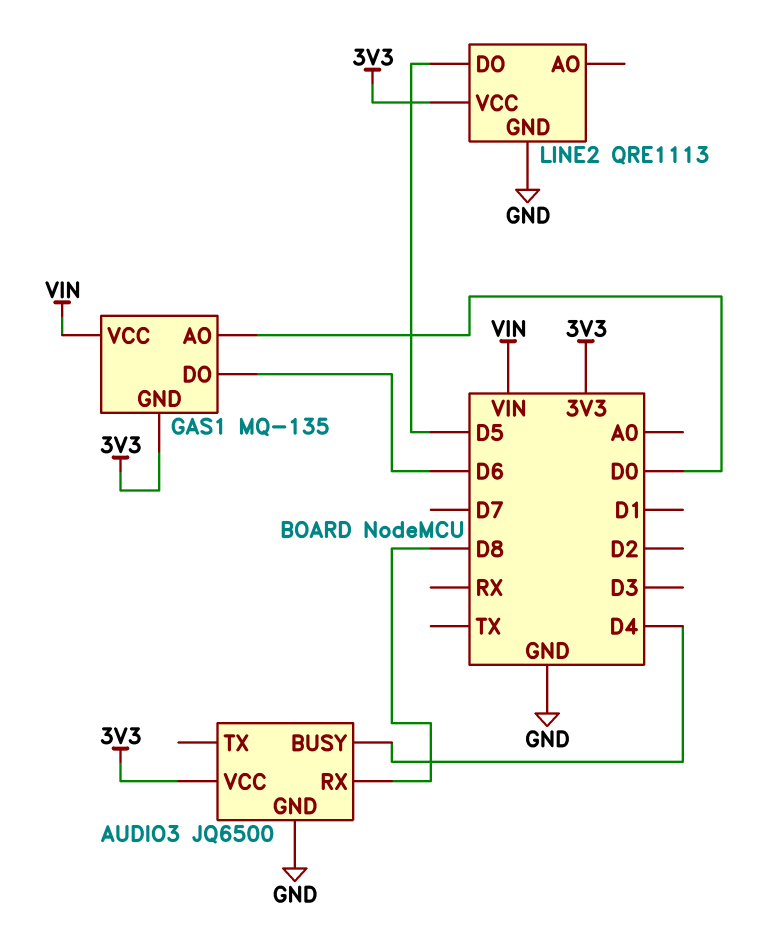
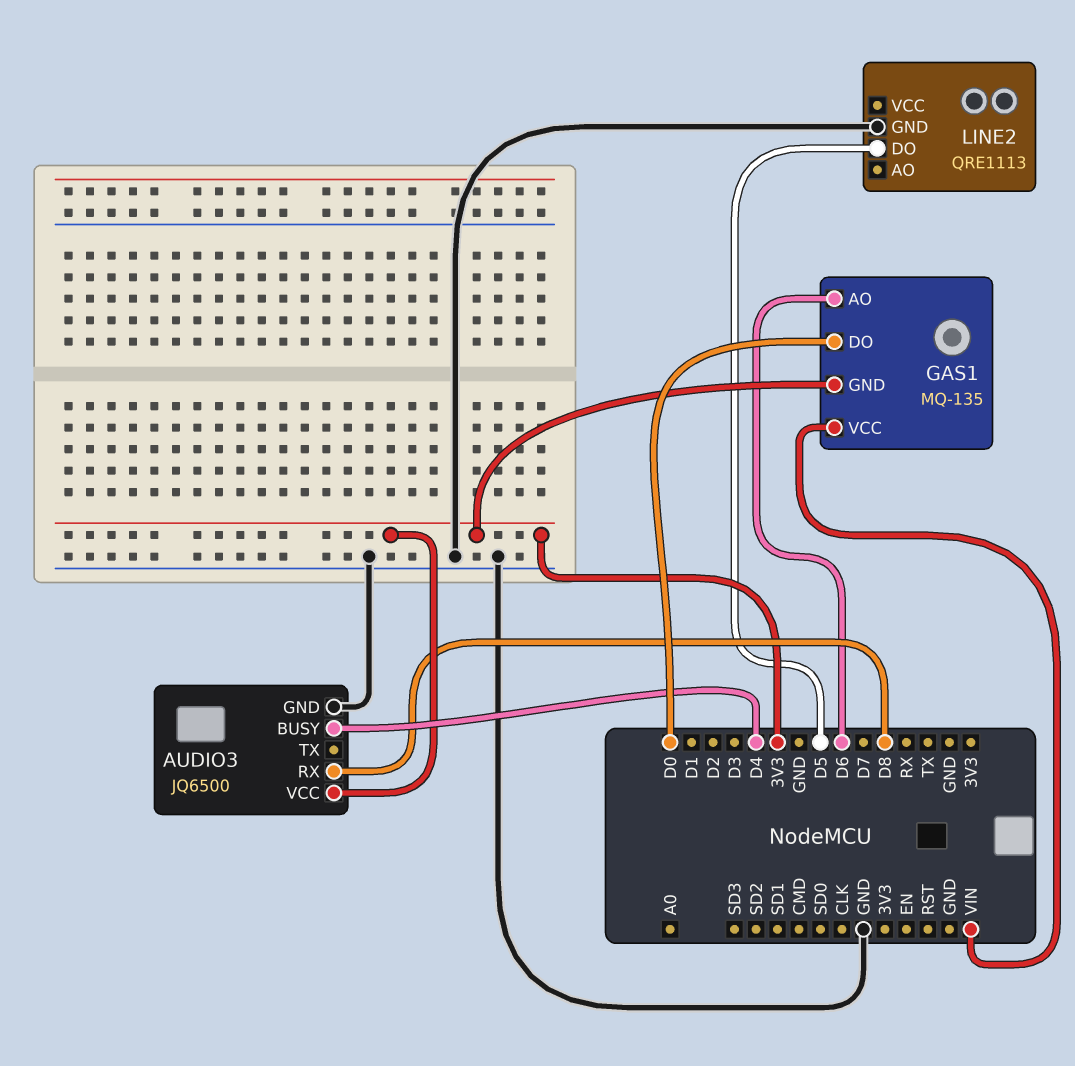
GAS1 pin AO: D0 -> D6
GAS1 pin DO: D6 -> D0
LINE2 pin VCC: 3V3 -> none

